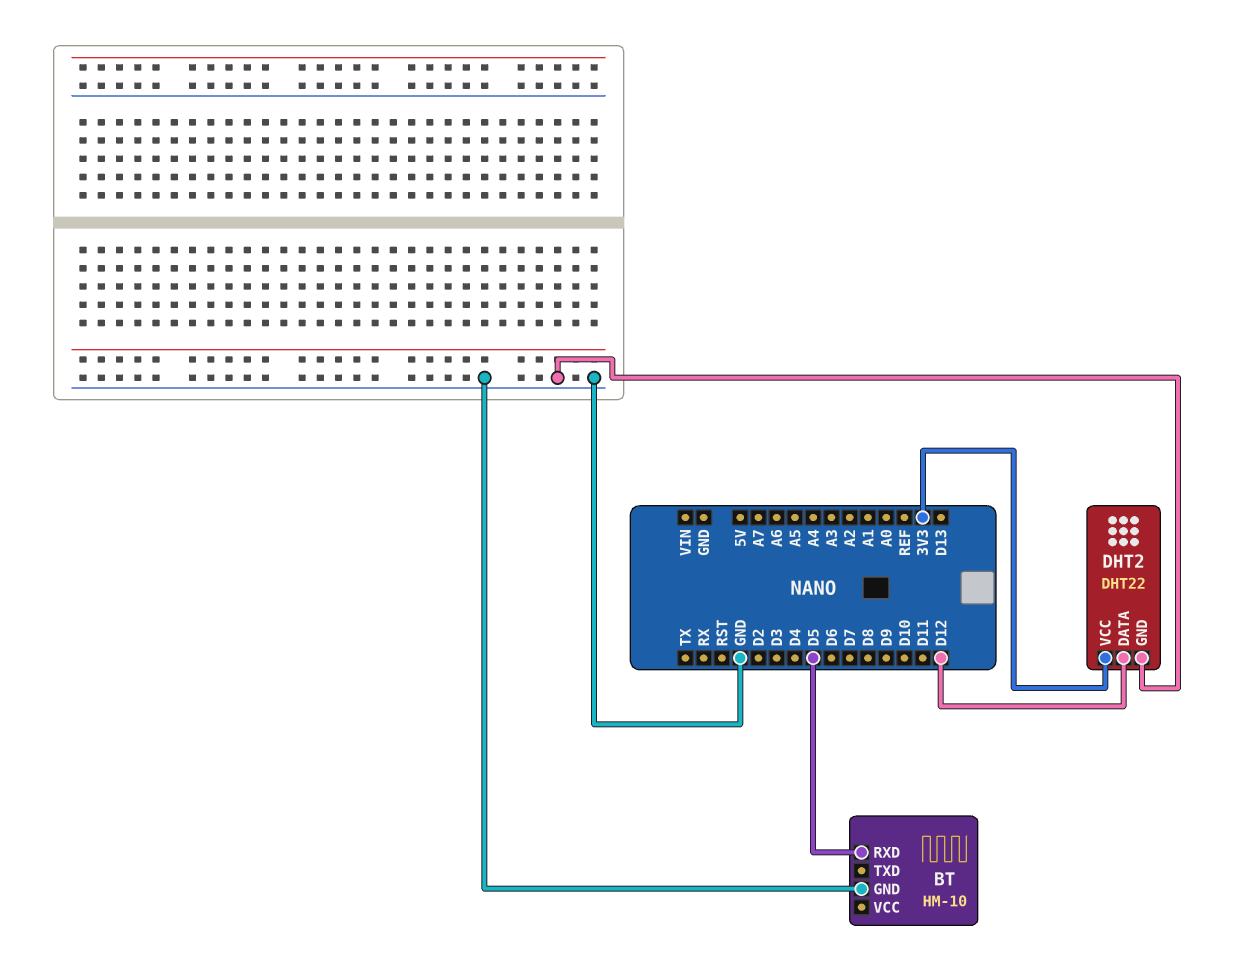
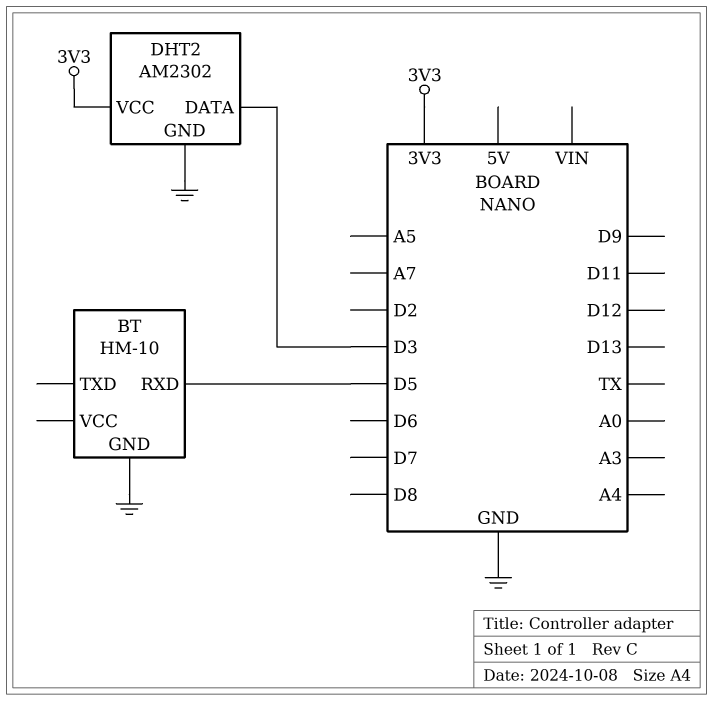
DHT2: DHT22 -> AM2302
DHT2 pin DATA: D12 -> D3

